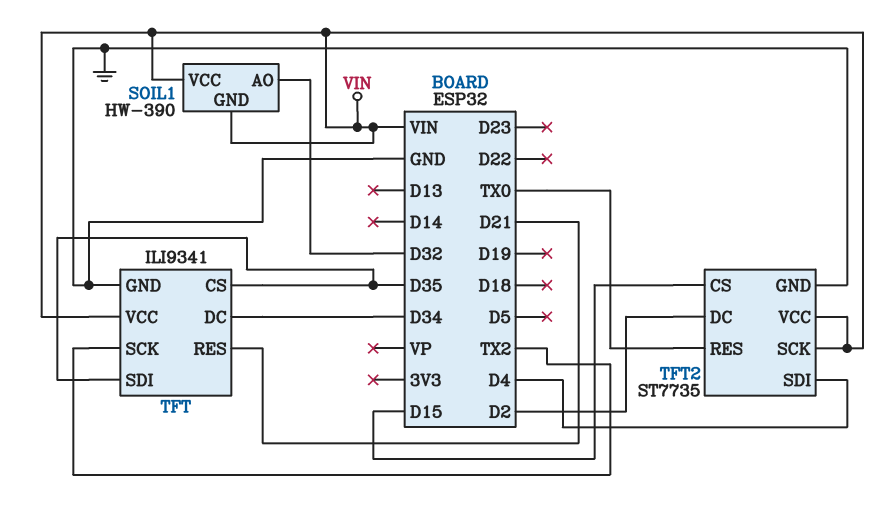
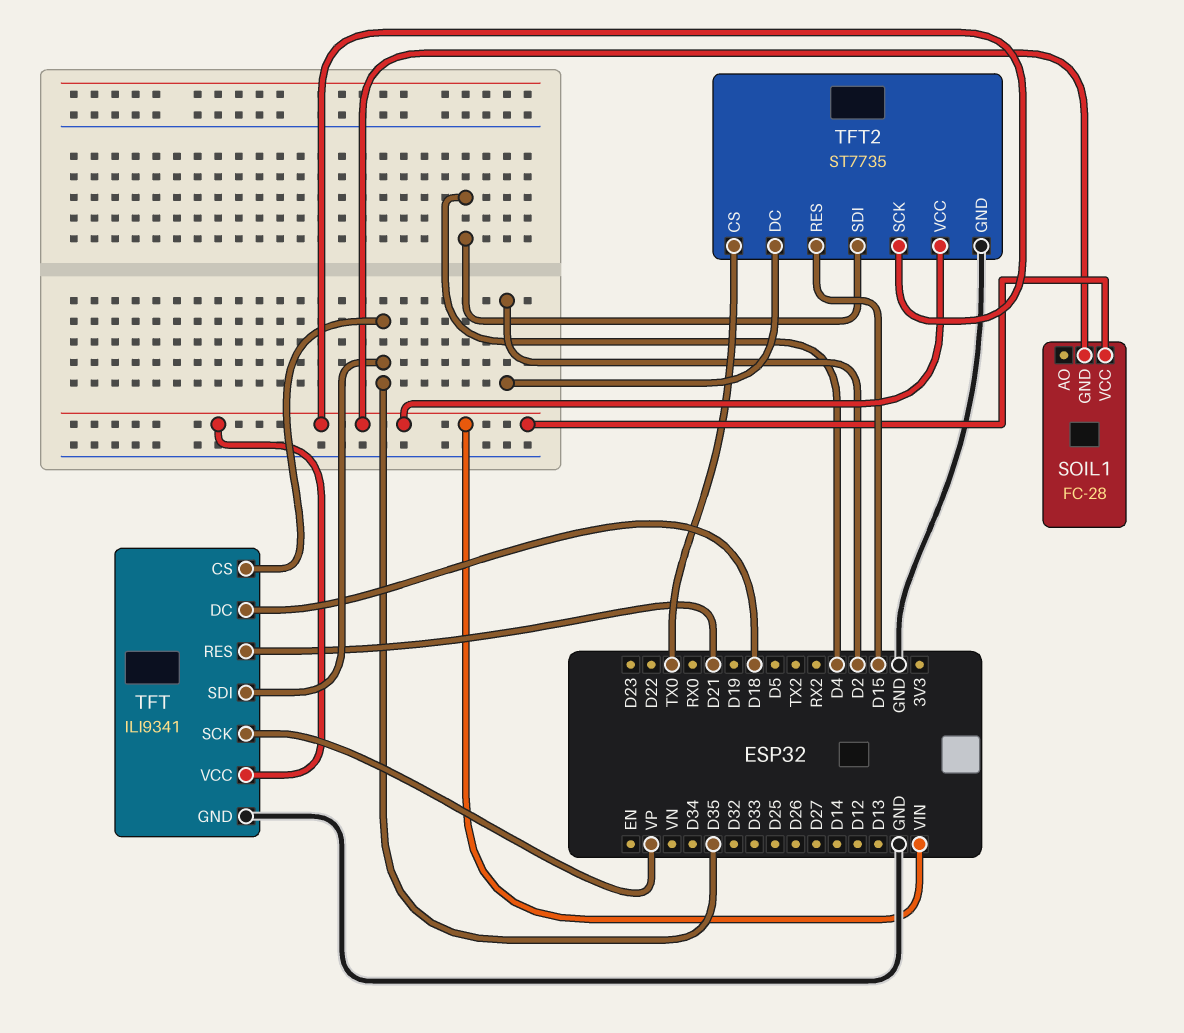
SOIL1: HW-390 -> FC-28
SOIL1 pin AO: D32 -> none
TFT pin DC: D34 -> D18
TFT pin SCK: TX2 -> VP
TFT2 pin CS: D15 -> TX0
TFT2 pin RES: TX0 -> D15

